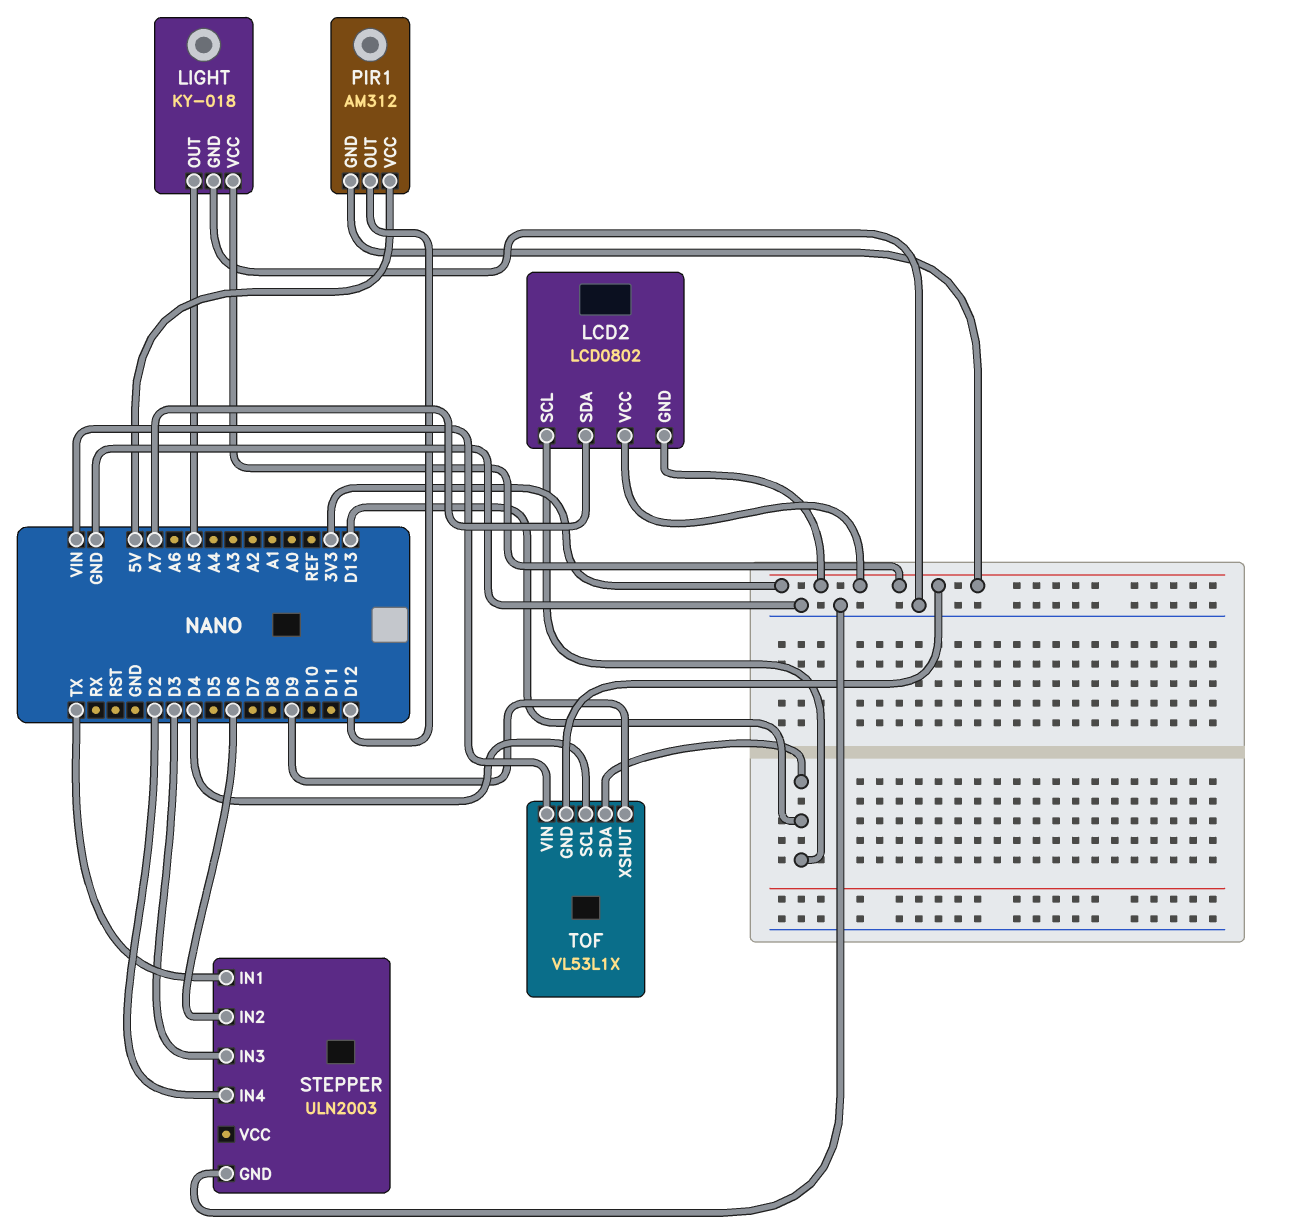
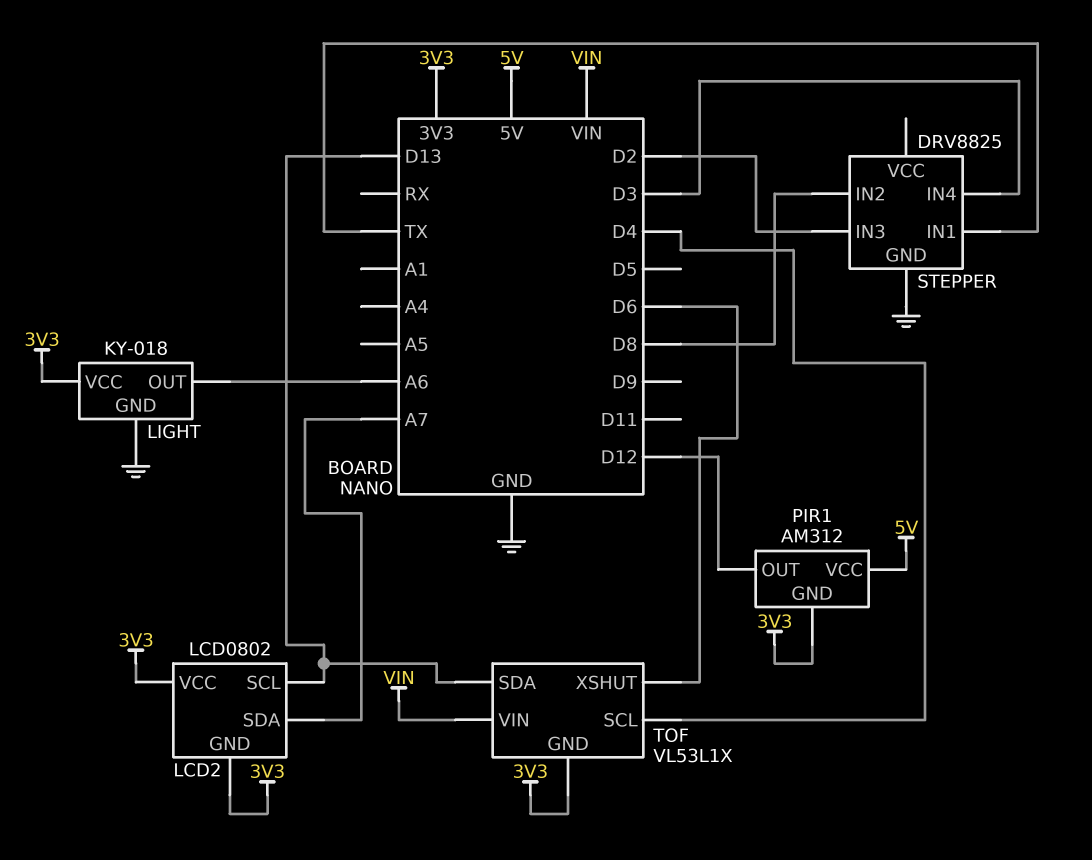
LIGHT pin OUT: A5 -> A6
STEPPER: ULN2003 -> DRV8825
STEPPER pin IN2: D6 -> D8
STEPPER pin IN3: D3 -> D2
STEPPER pin IN4: D2 -> D3
TOF pin XSHUT: D9 -> D6

